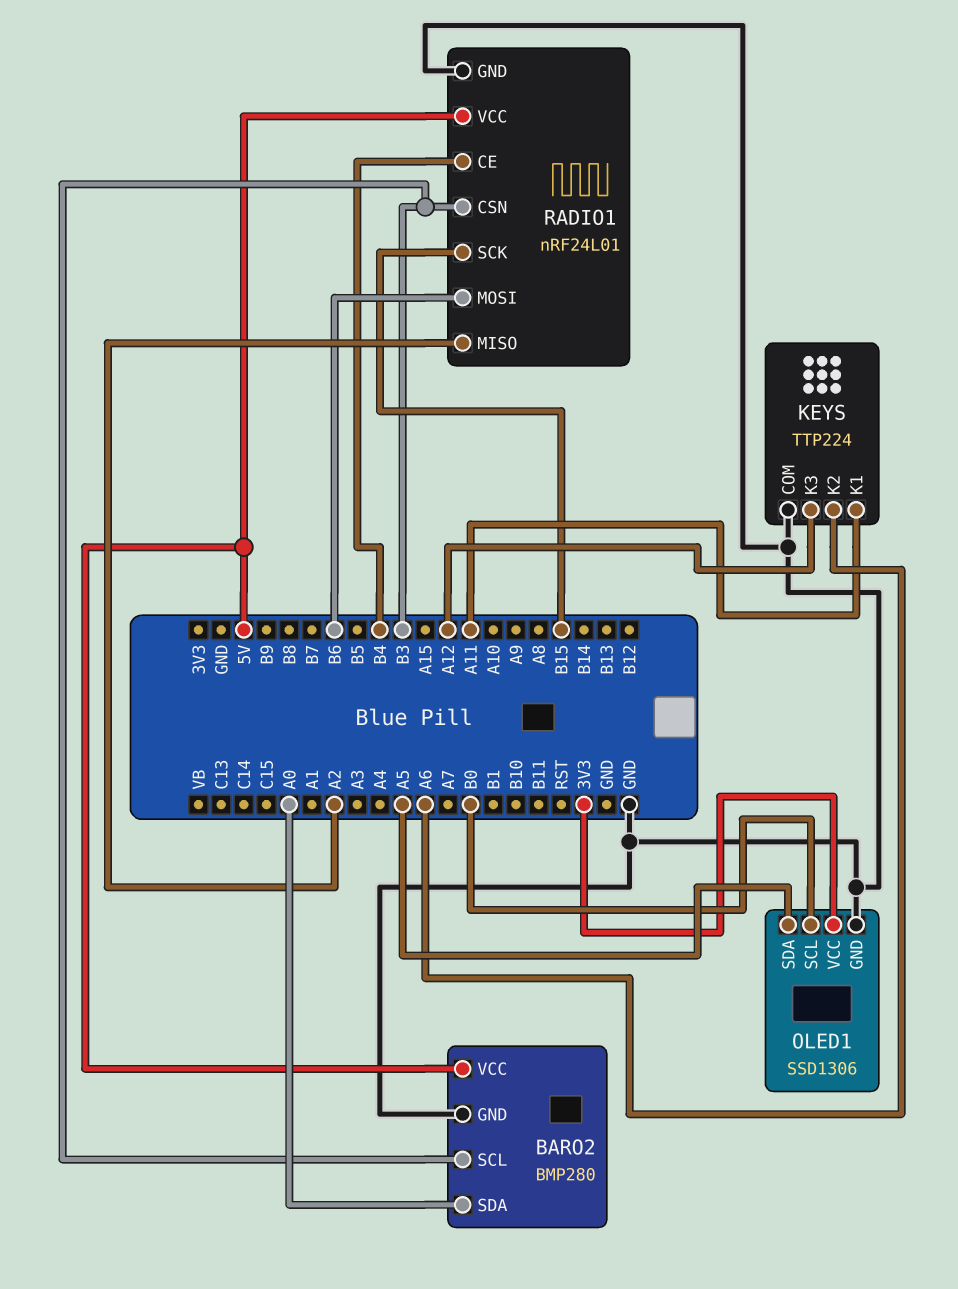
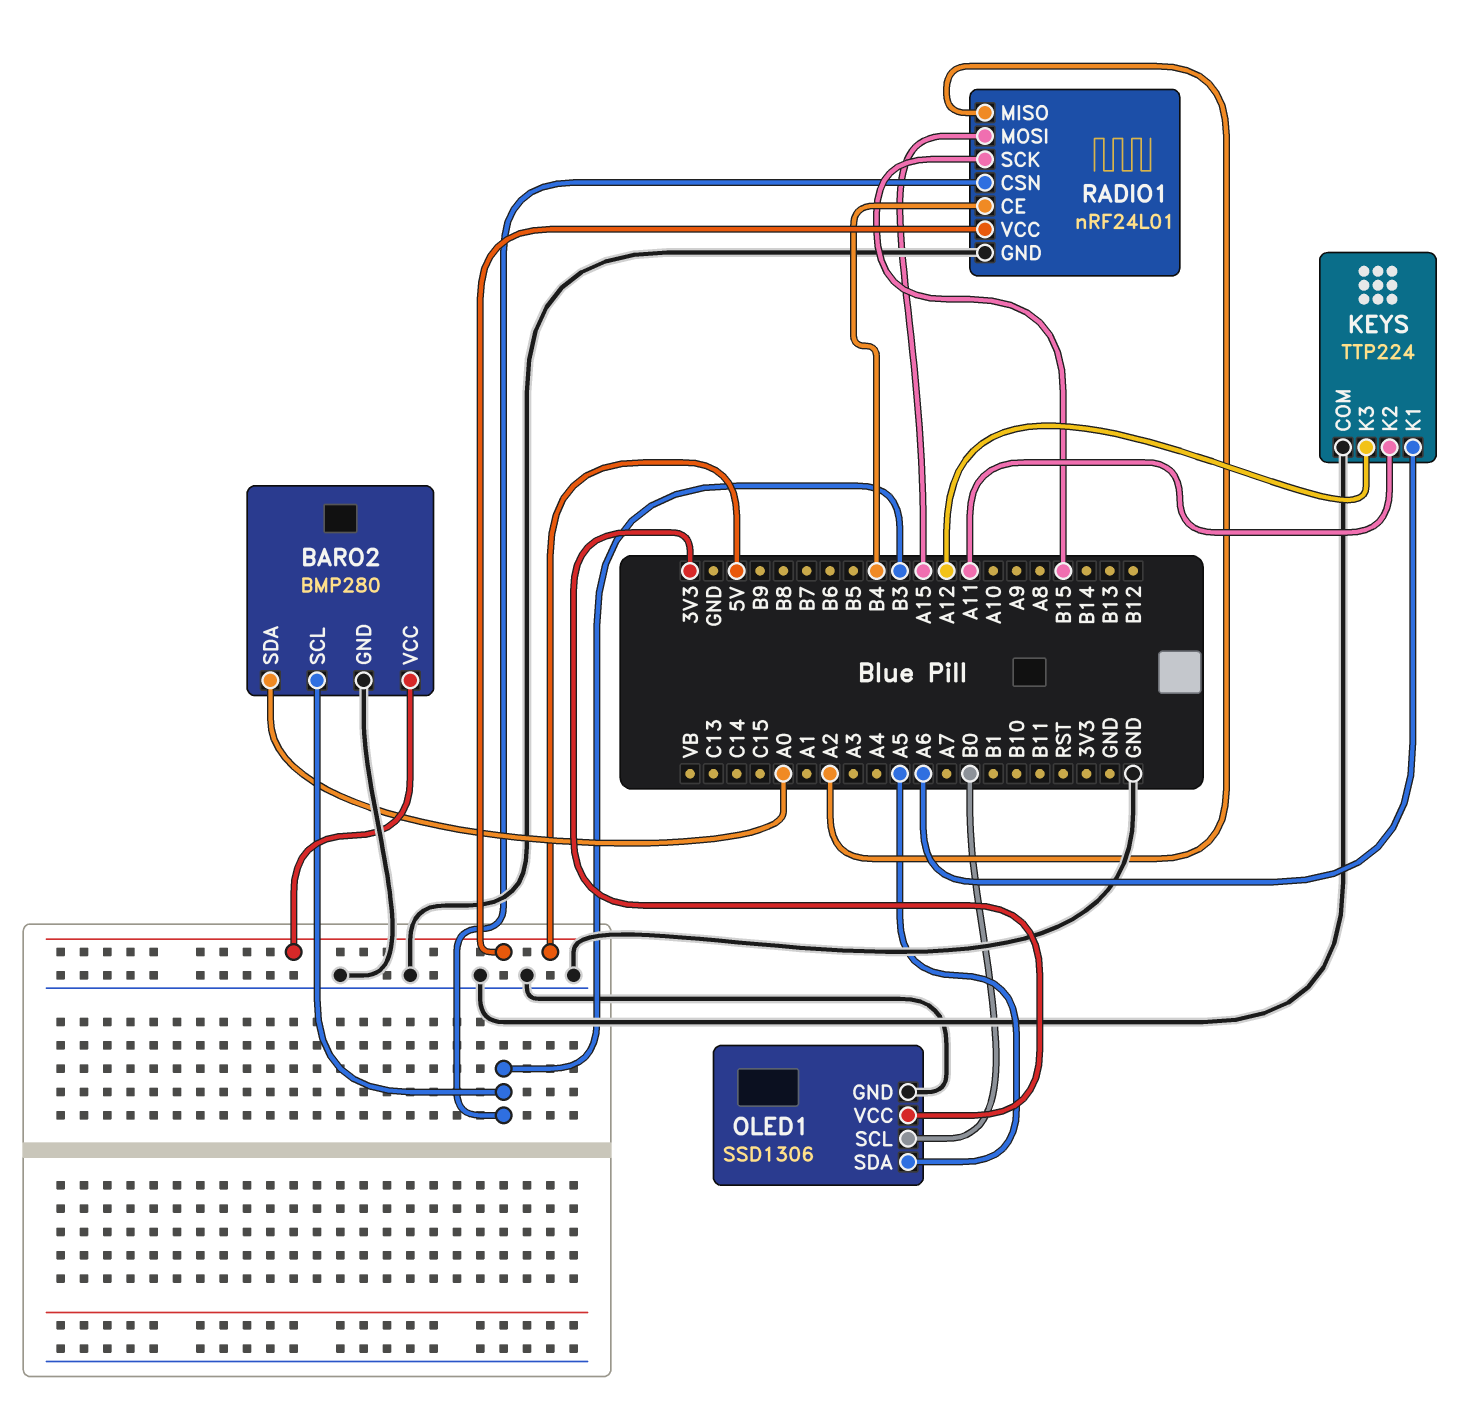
KEYS pin K1: A11 -> A6
KEYS pin K2: A6 -> A11
RADIO1 pin MOSI: B6 -> A15

